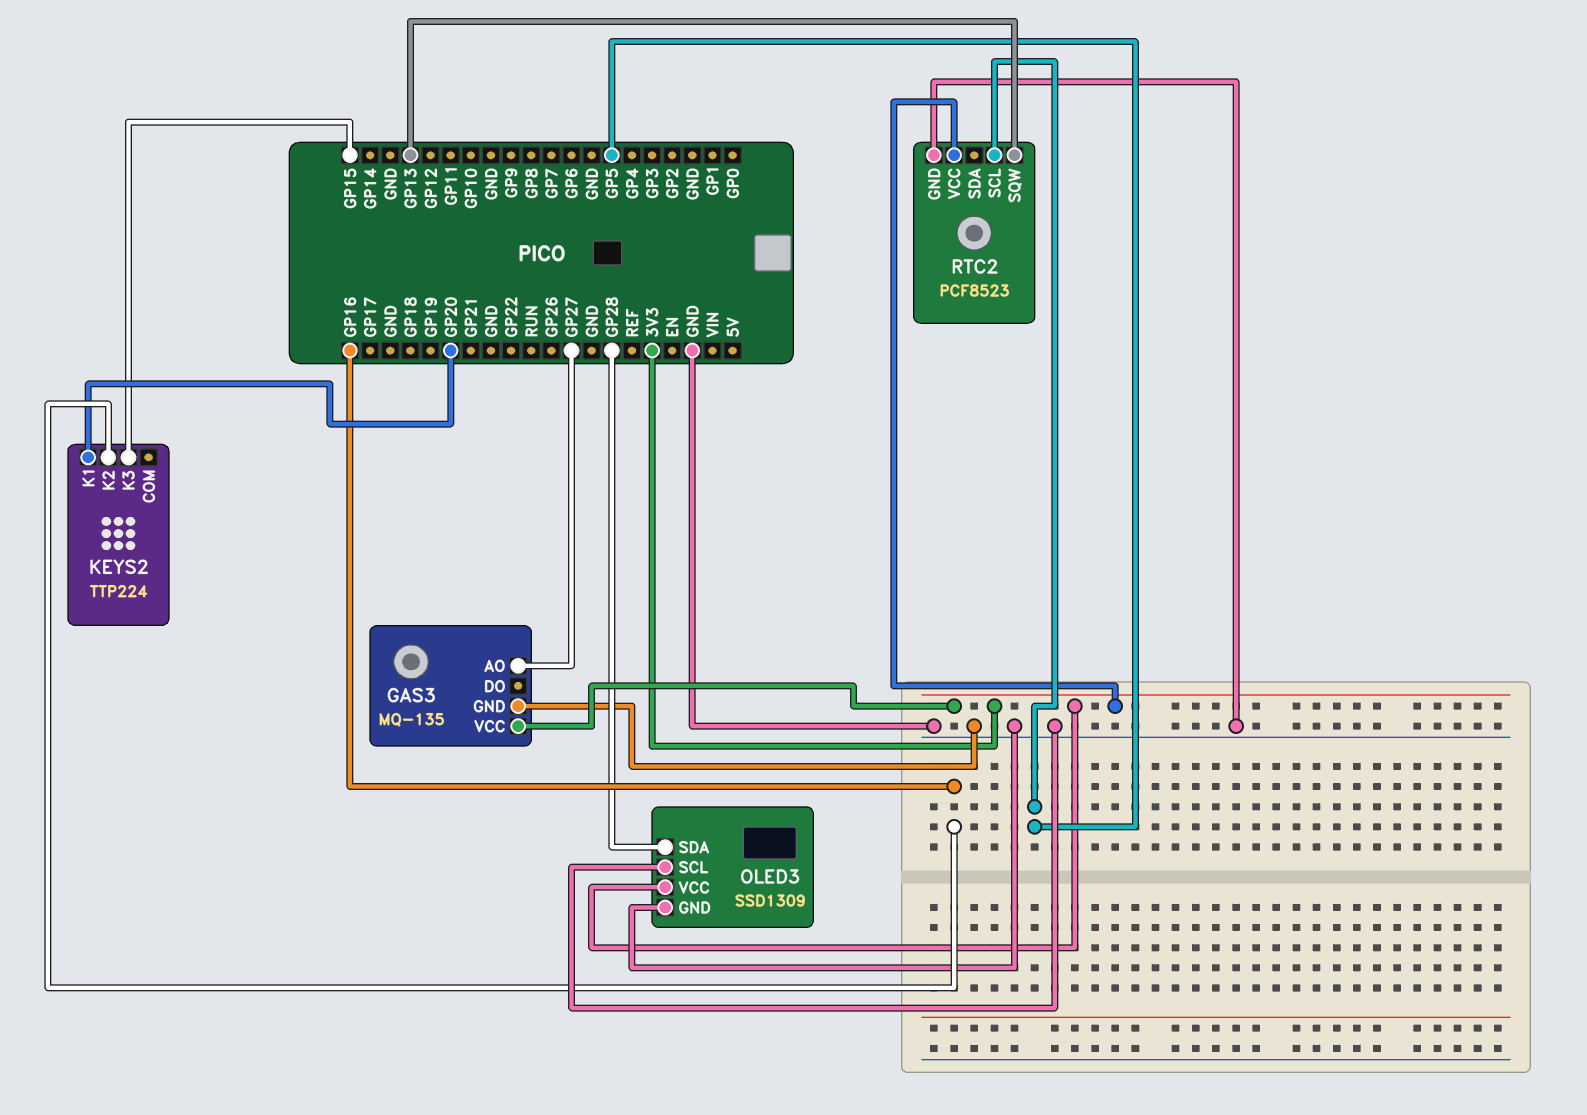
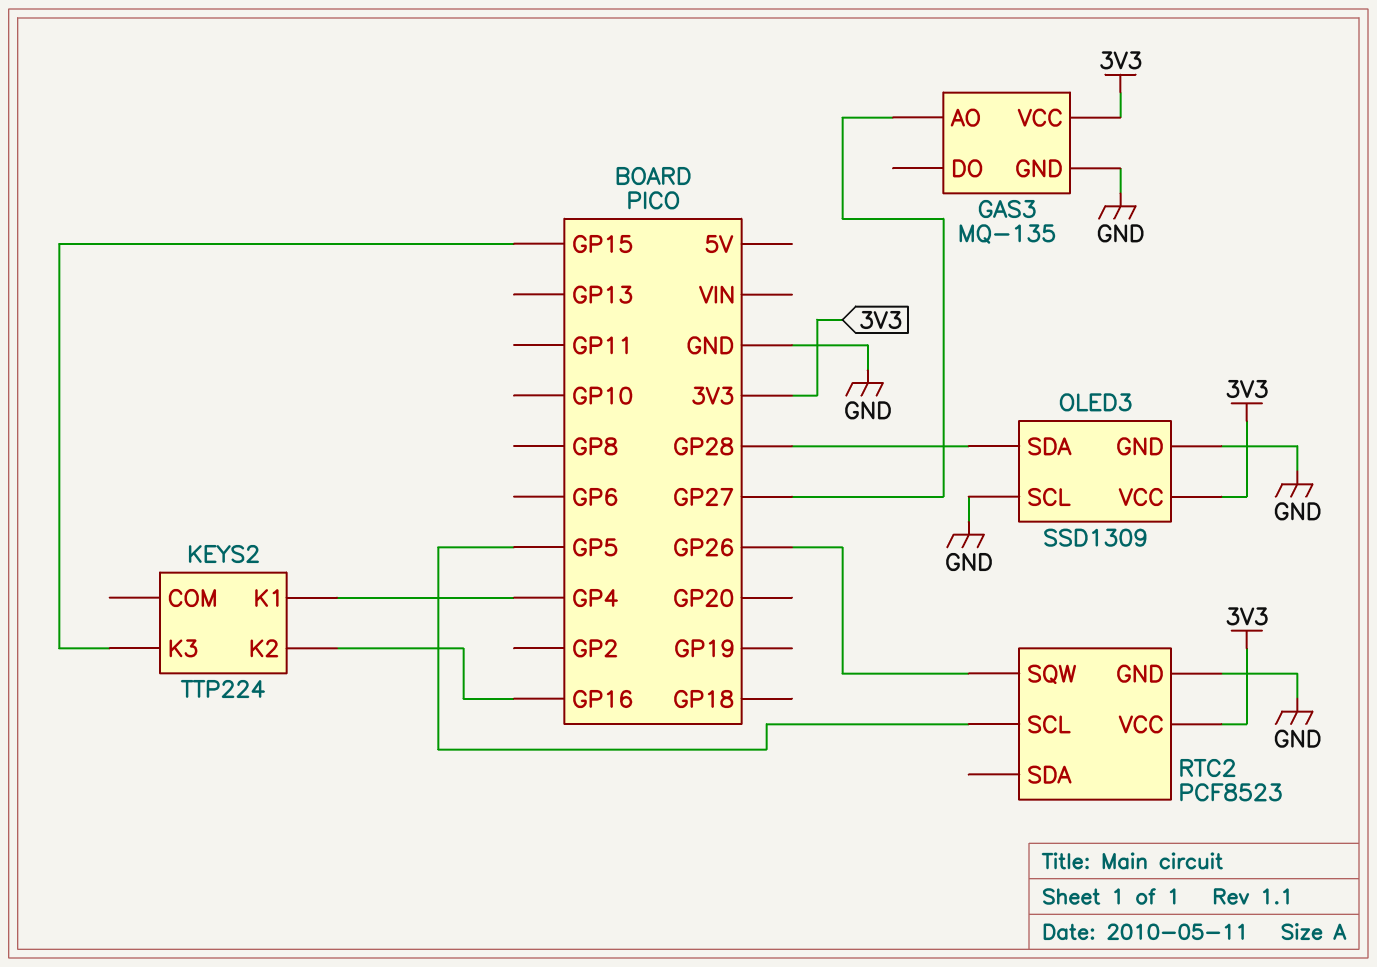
KEYS2 pin K1: GP20 -> GP4
RTC2 pin SQW: GP13 -> GP26

